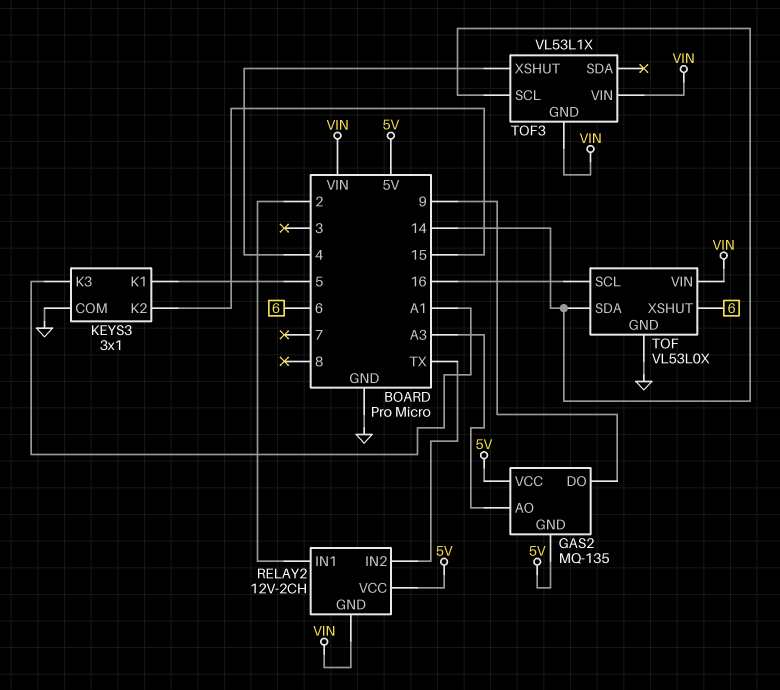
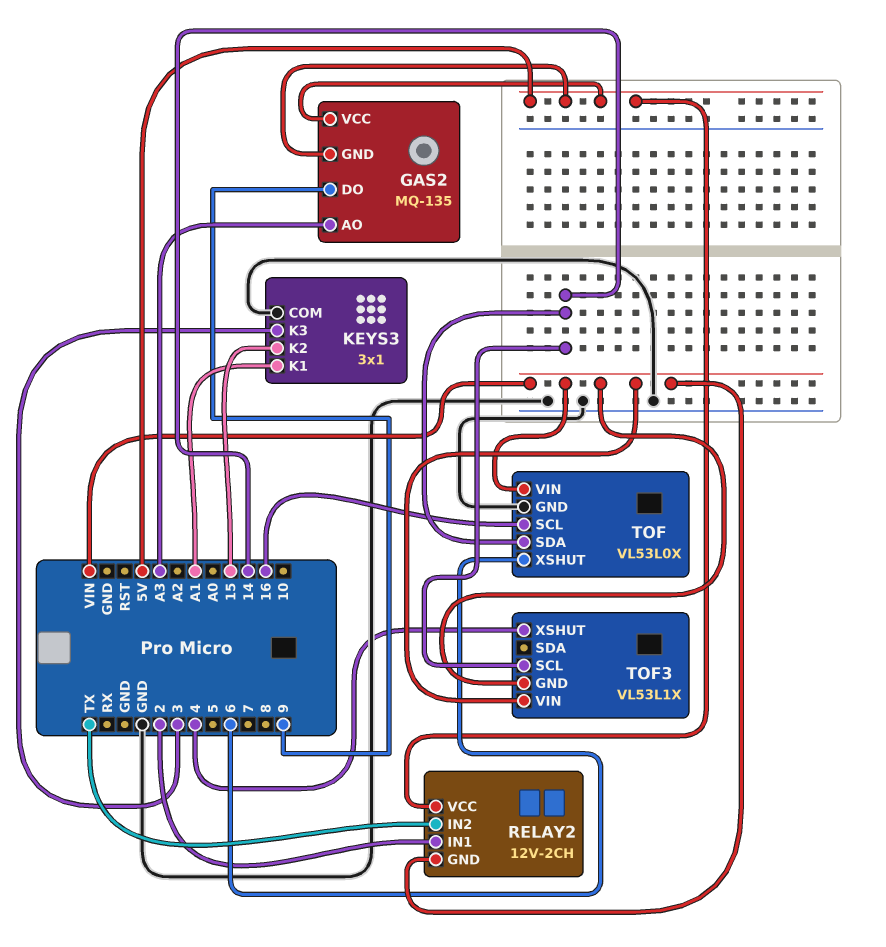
KEYS3 pin K1: 5 -> A1
KEYS3 pin K3: A1 -> 3

